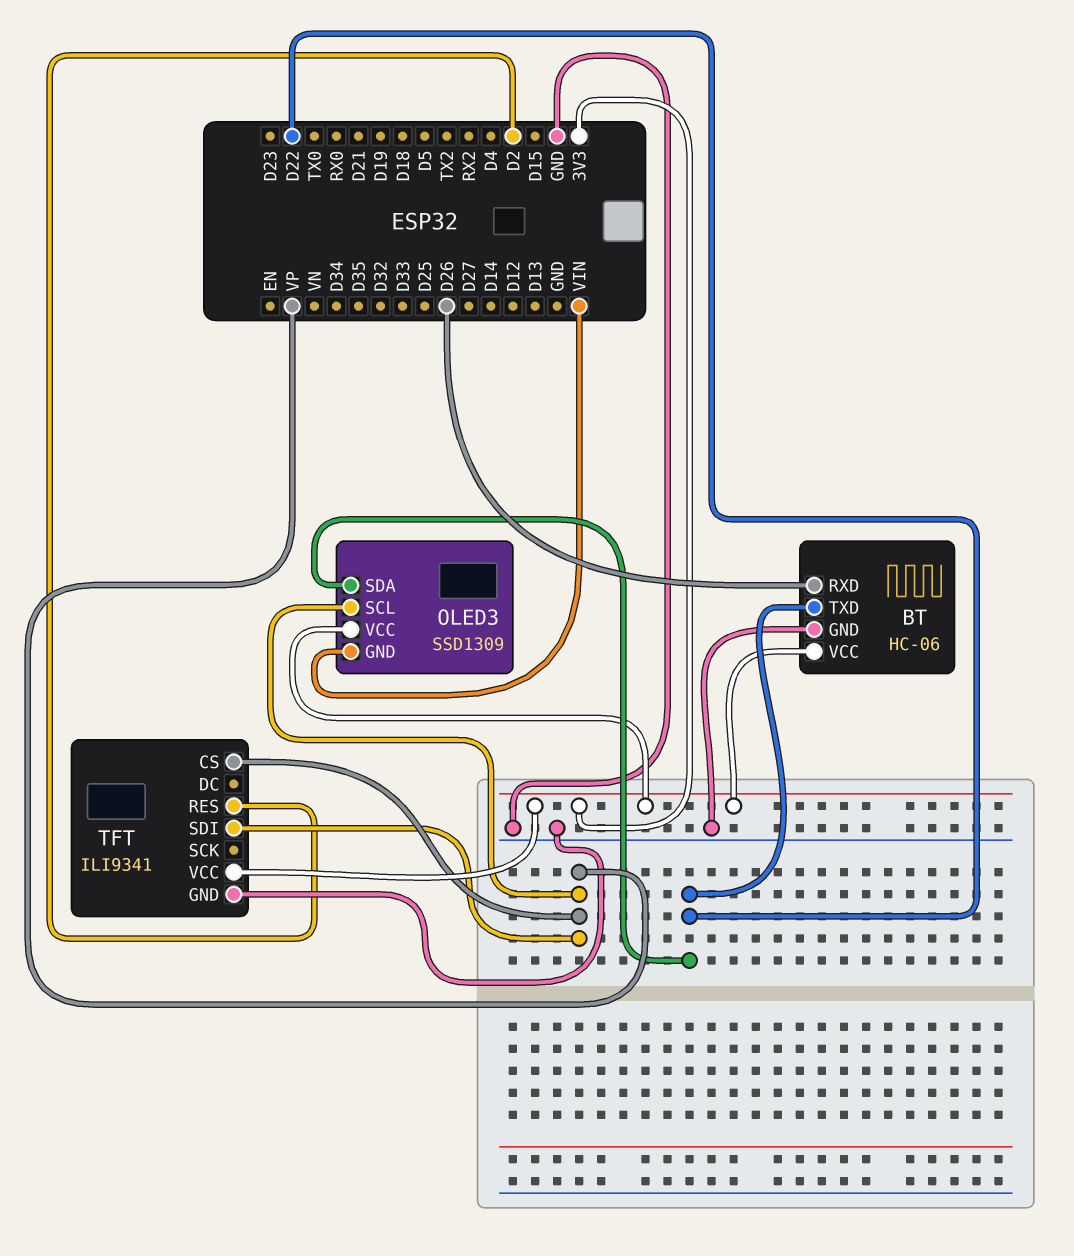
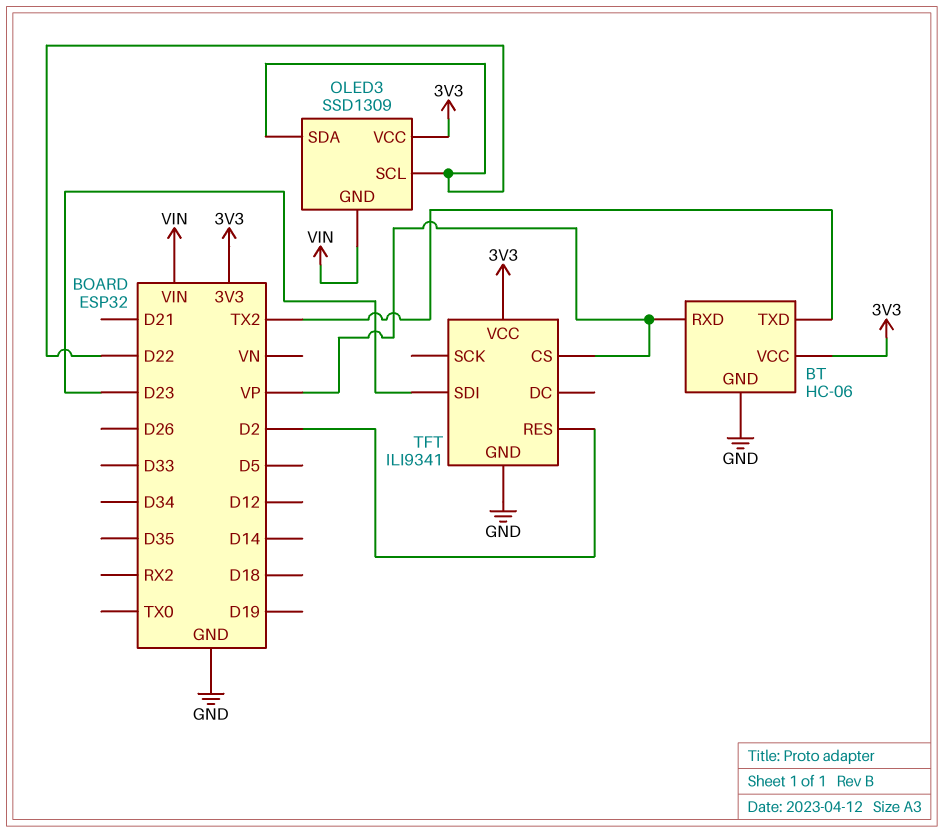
BT pin RXD: D26 -> VP
BT pin TXD: D22 -> TX2
OLED3 pin SCL: VP -> D22
TFT pin SDI: VP -> D23

